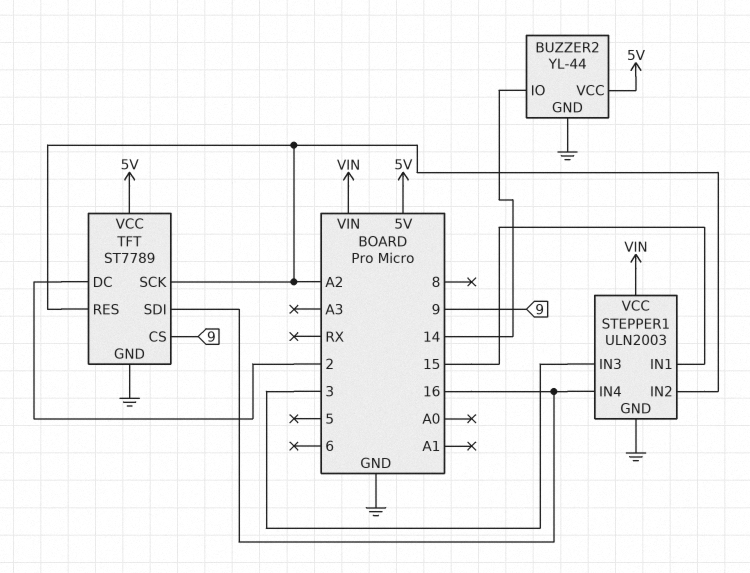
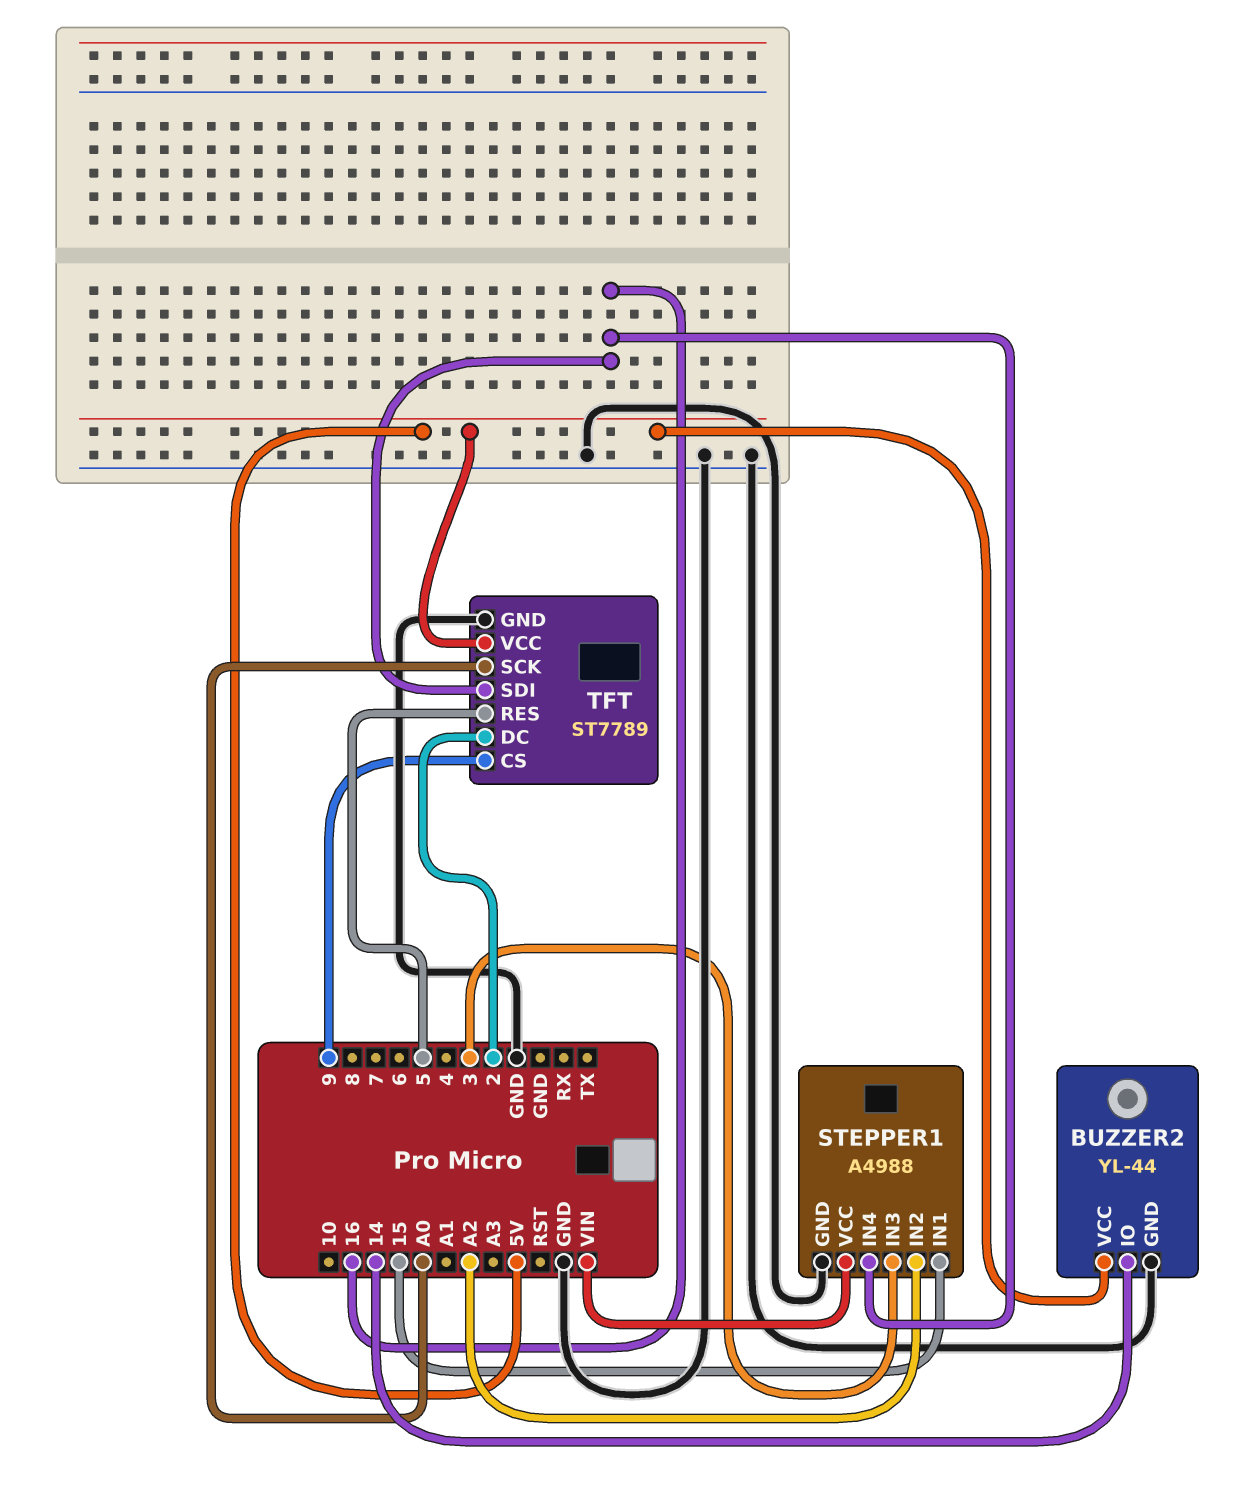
STEPPER1: ULN2003 -> A4988
TFT pin RES: A2 -> 5
TFT pin SCK: A2 -> A0

